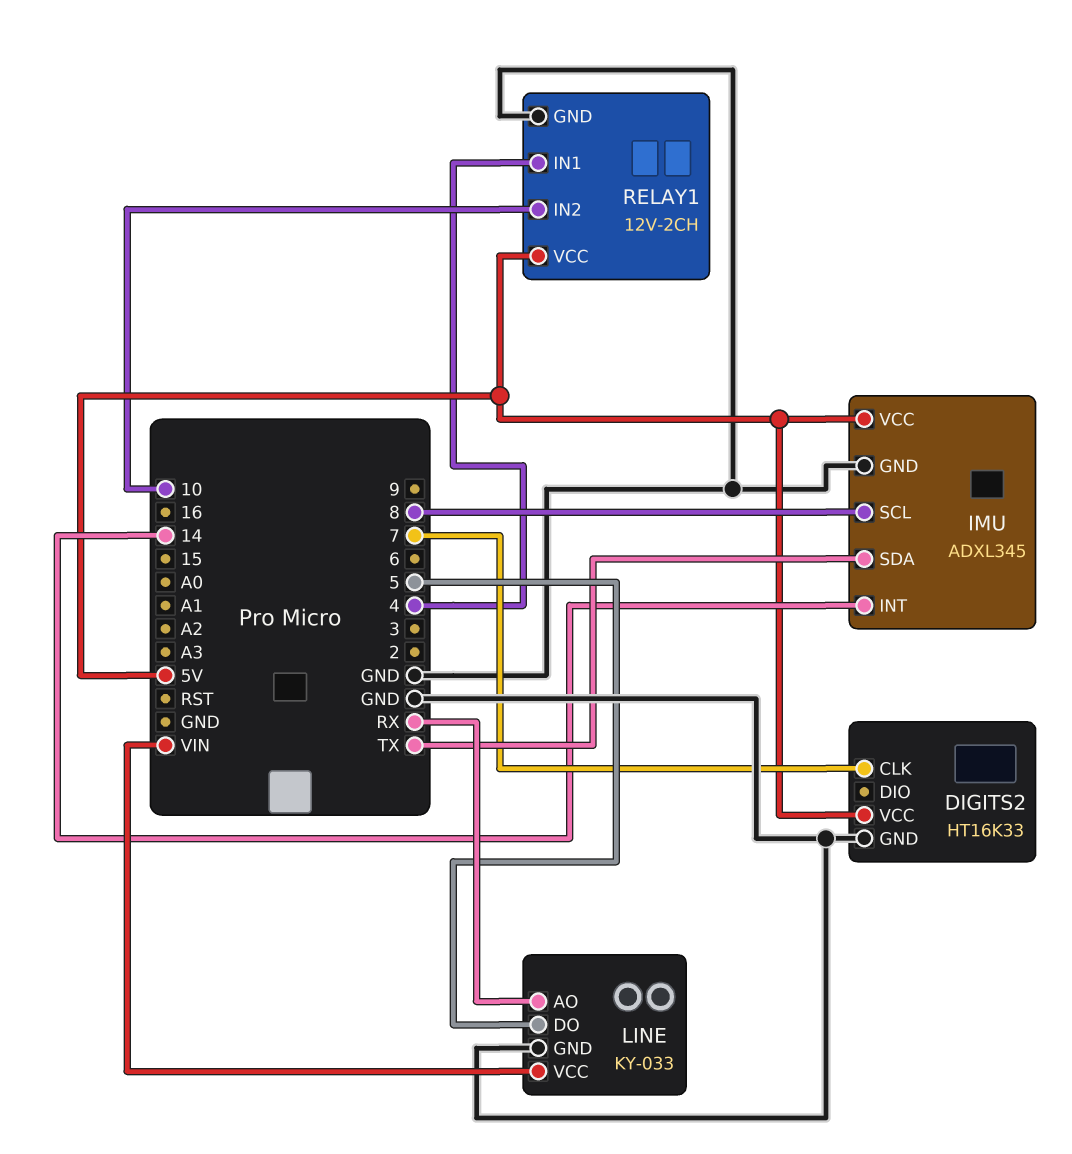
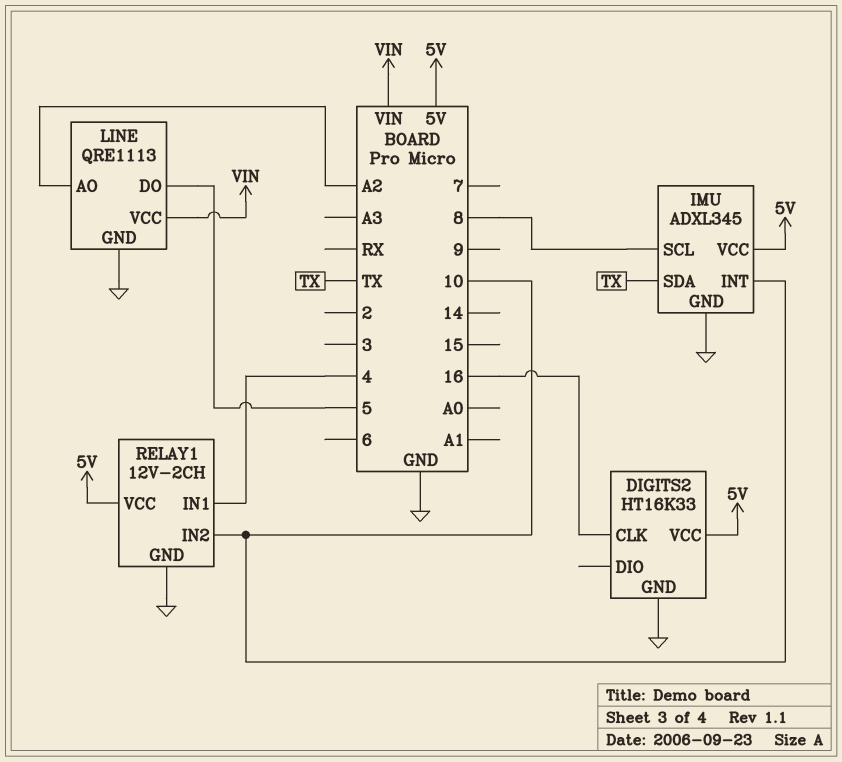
DIGITS2 pin CLK: 7 -> 16
IMU pin INT: 14 -> 10
LINE: KY-033 -> QRE1113
LINE pin AO: RX -> A2

